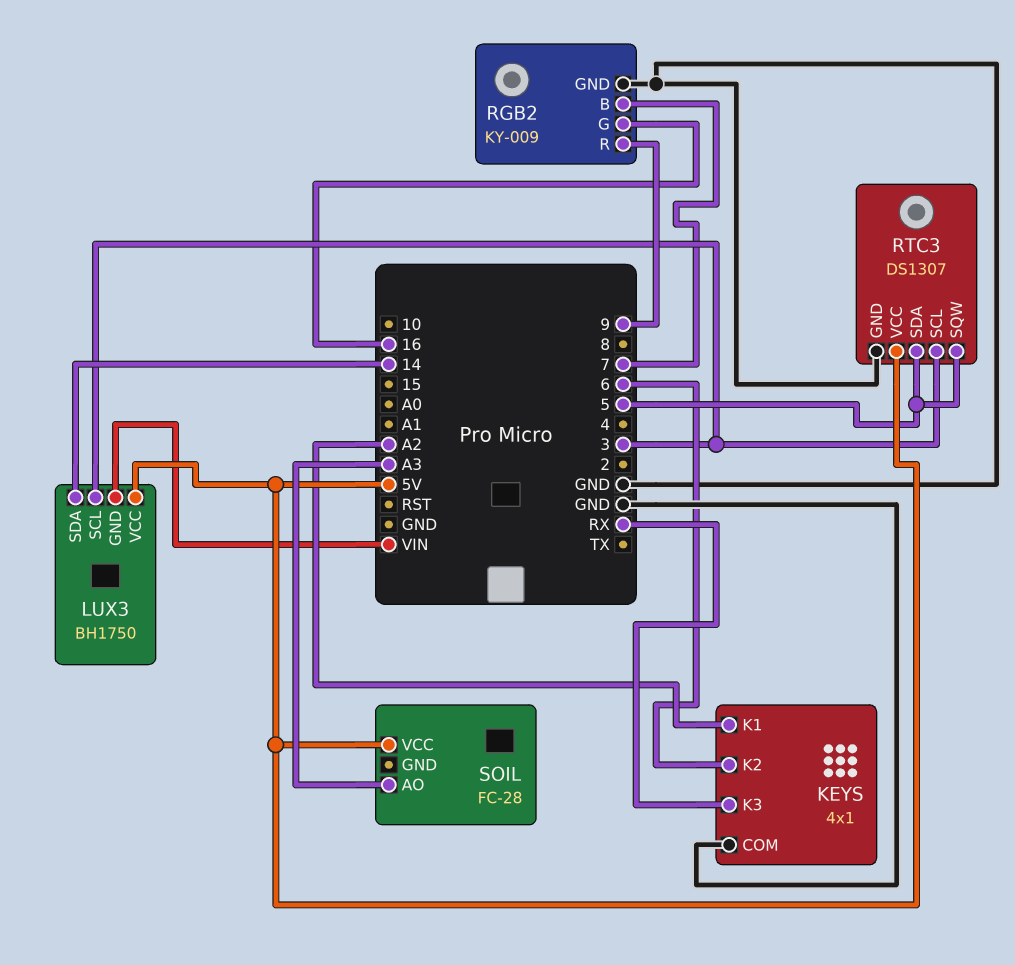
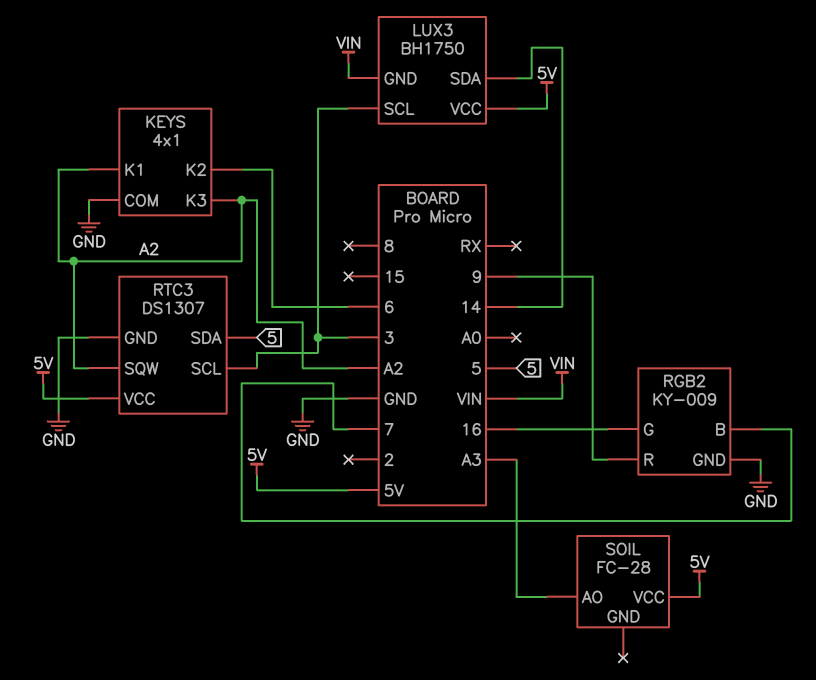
KEYS pin K3: RX -> A2
RTC3 pin SQW: 5 -> A2

